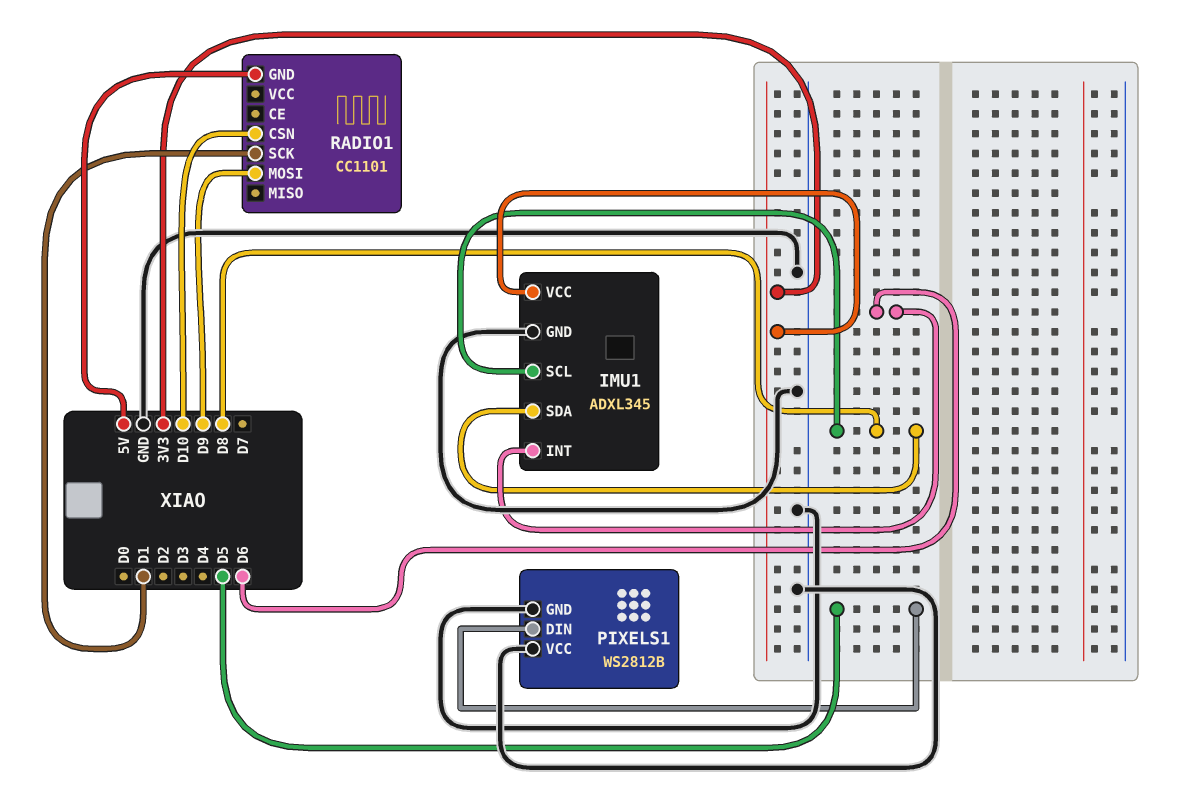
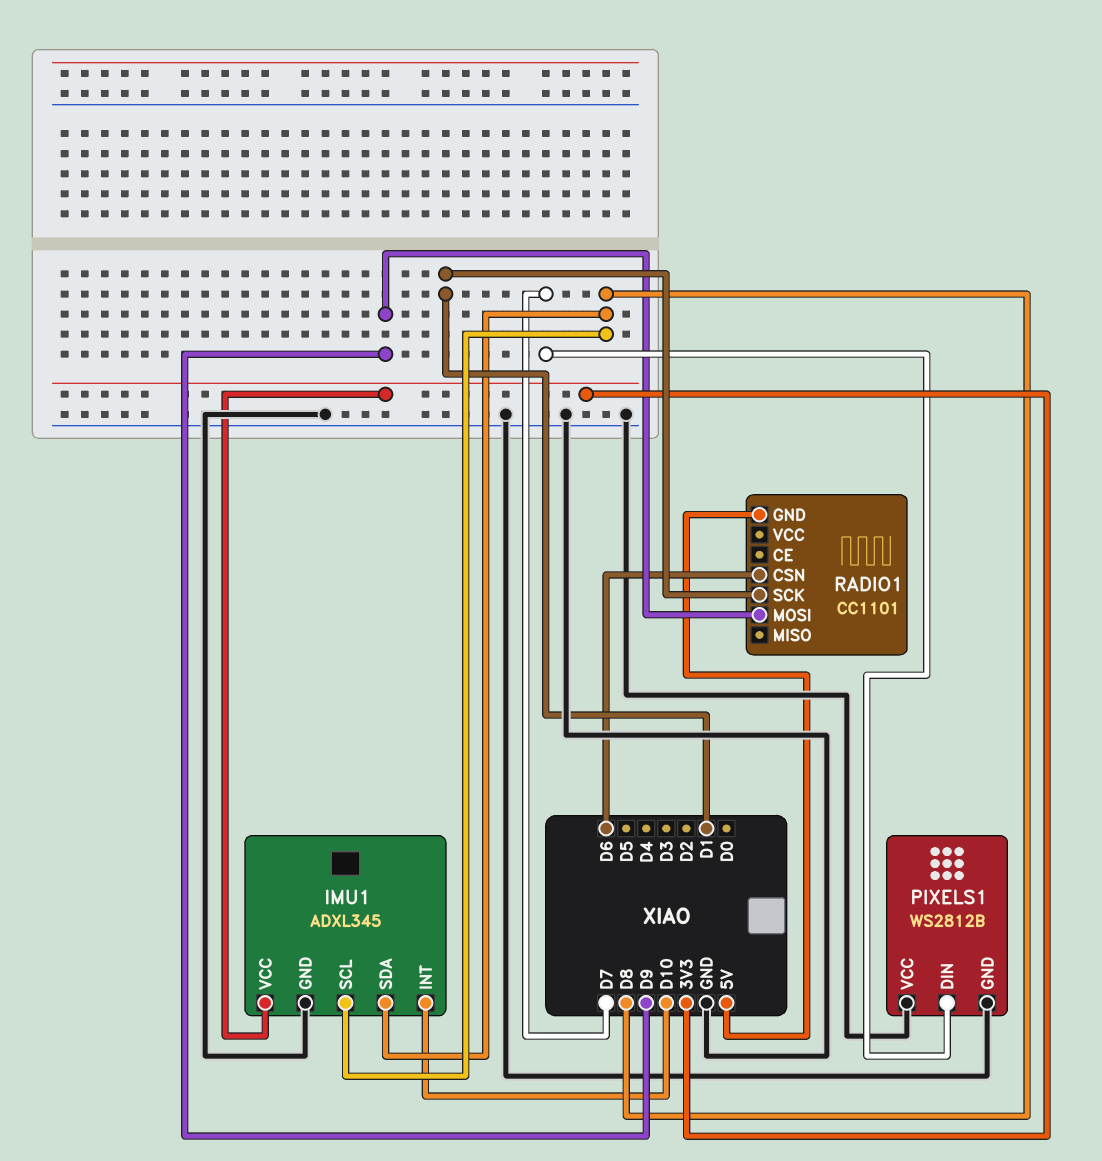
IMU1 pin INT: D6 -> D10
PIXELS1 pin DIN: D5 -> D7
RADIO1 pin CSN: D10 -> D6

